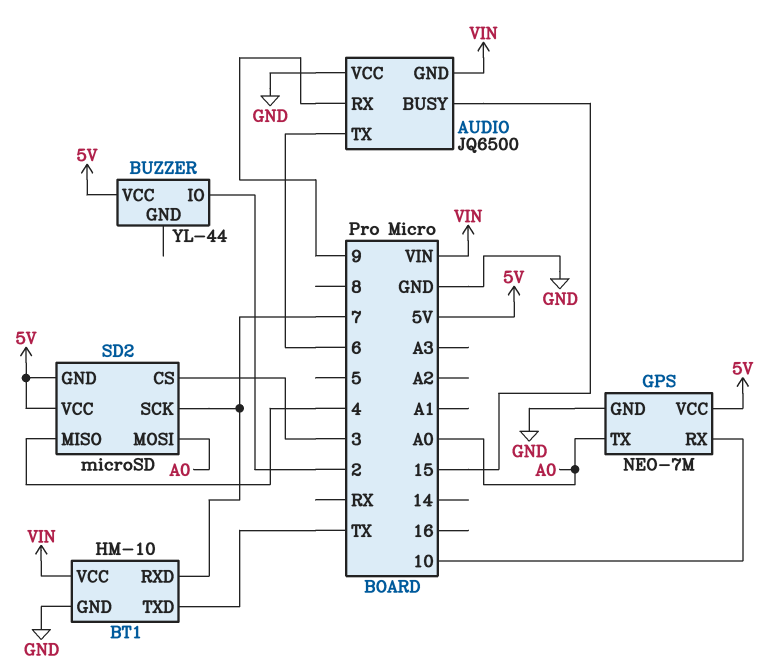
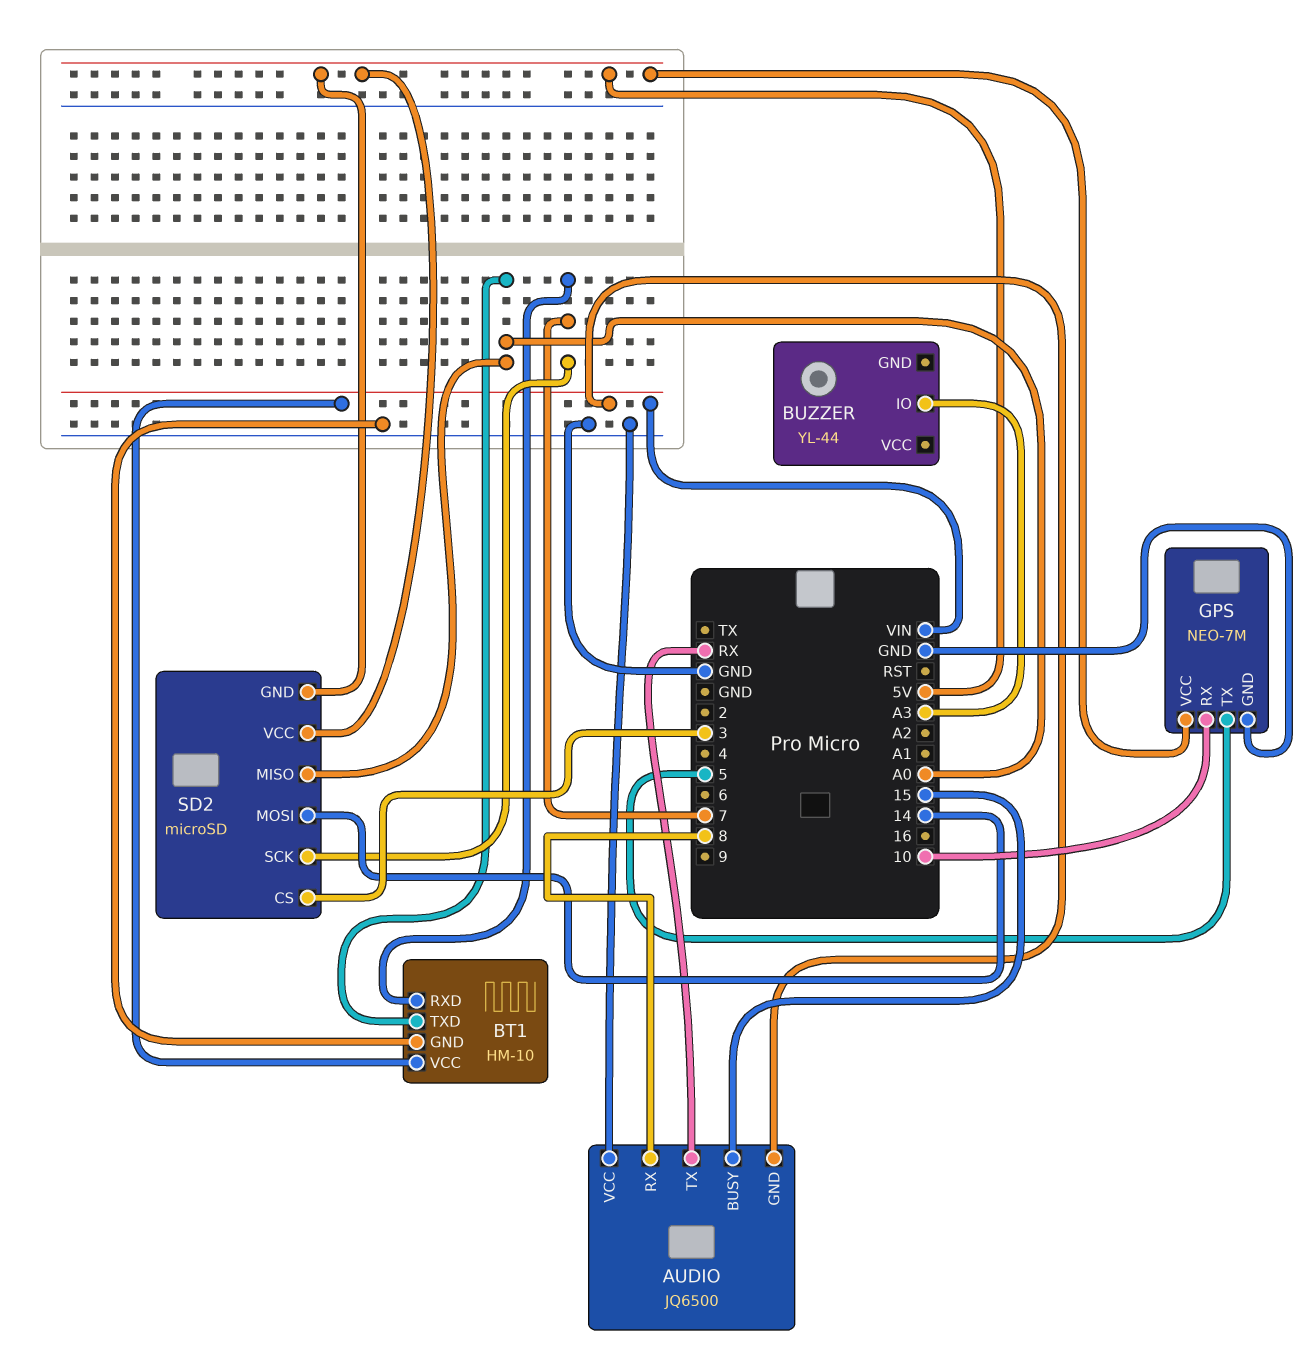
AUDIO pin RX: 9 -> 8
AUDIO pin TX: 6 -> RX
BT1 pin TXD: TX -> A0
BUZZER pin IO: 2 -> A3
BUZZER pin VCC: 5V -> none
GPS pin TX: A0 -> 5
SD2 pin MISO: 4 -> A0
SD2 pin MOSI: A0 -> 14

